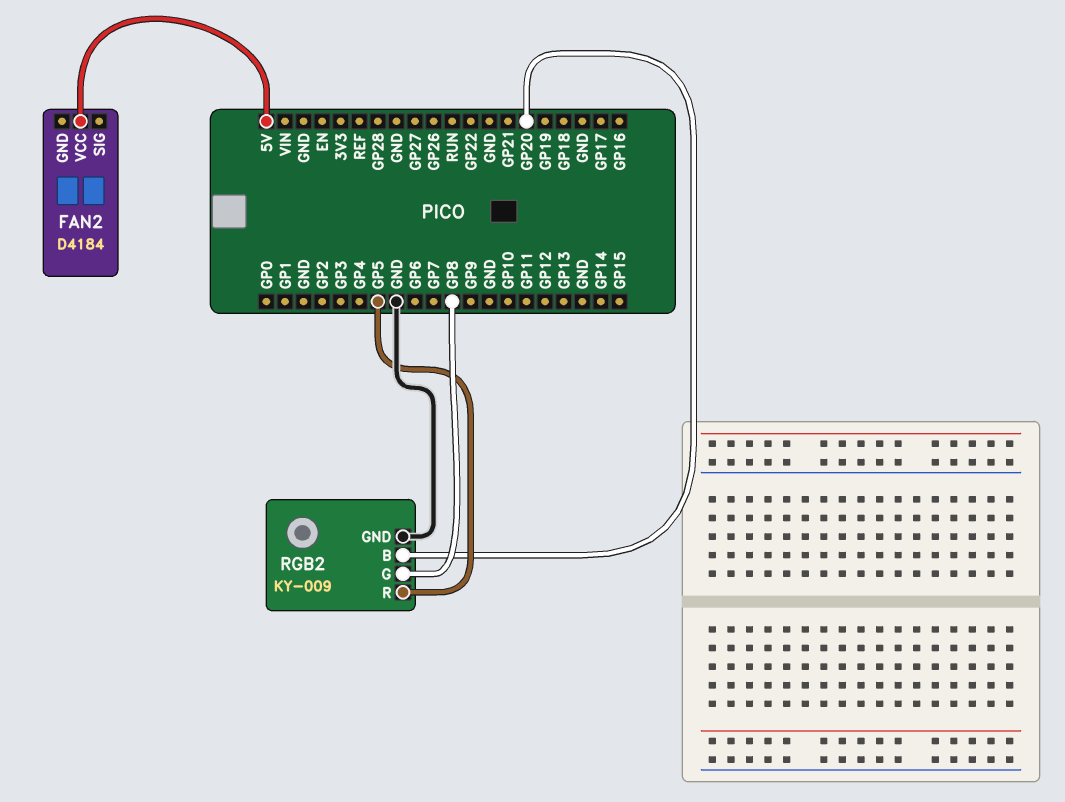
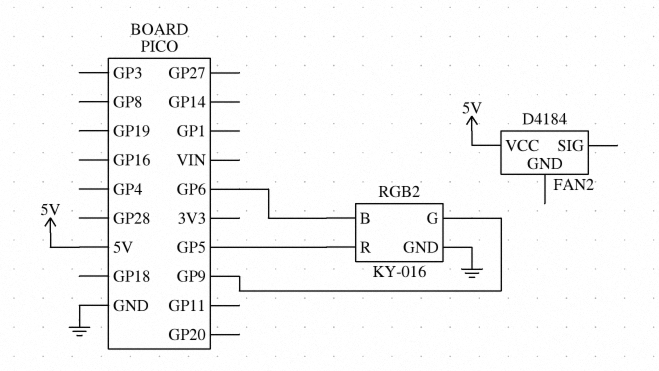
RGB2: KY-009 -> KY-016
RGB2 pin B: GP20 -> GP6
RGB2 pin G: GP8 -> GP9

